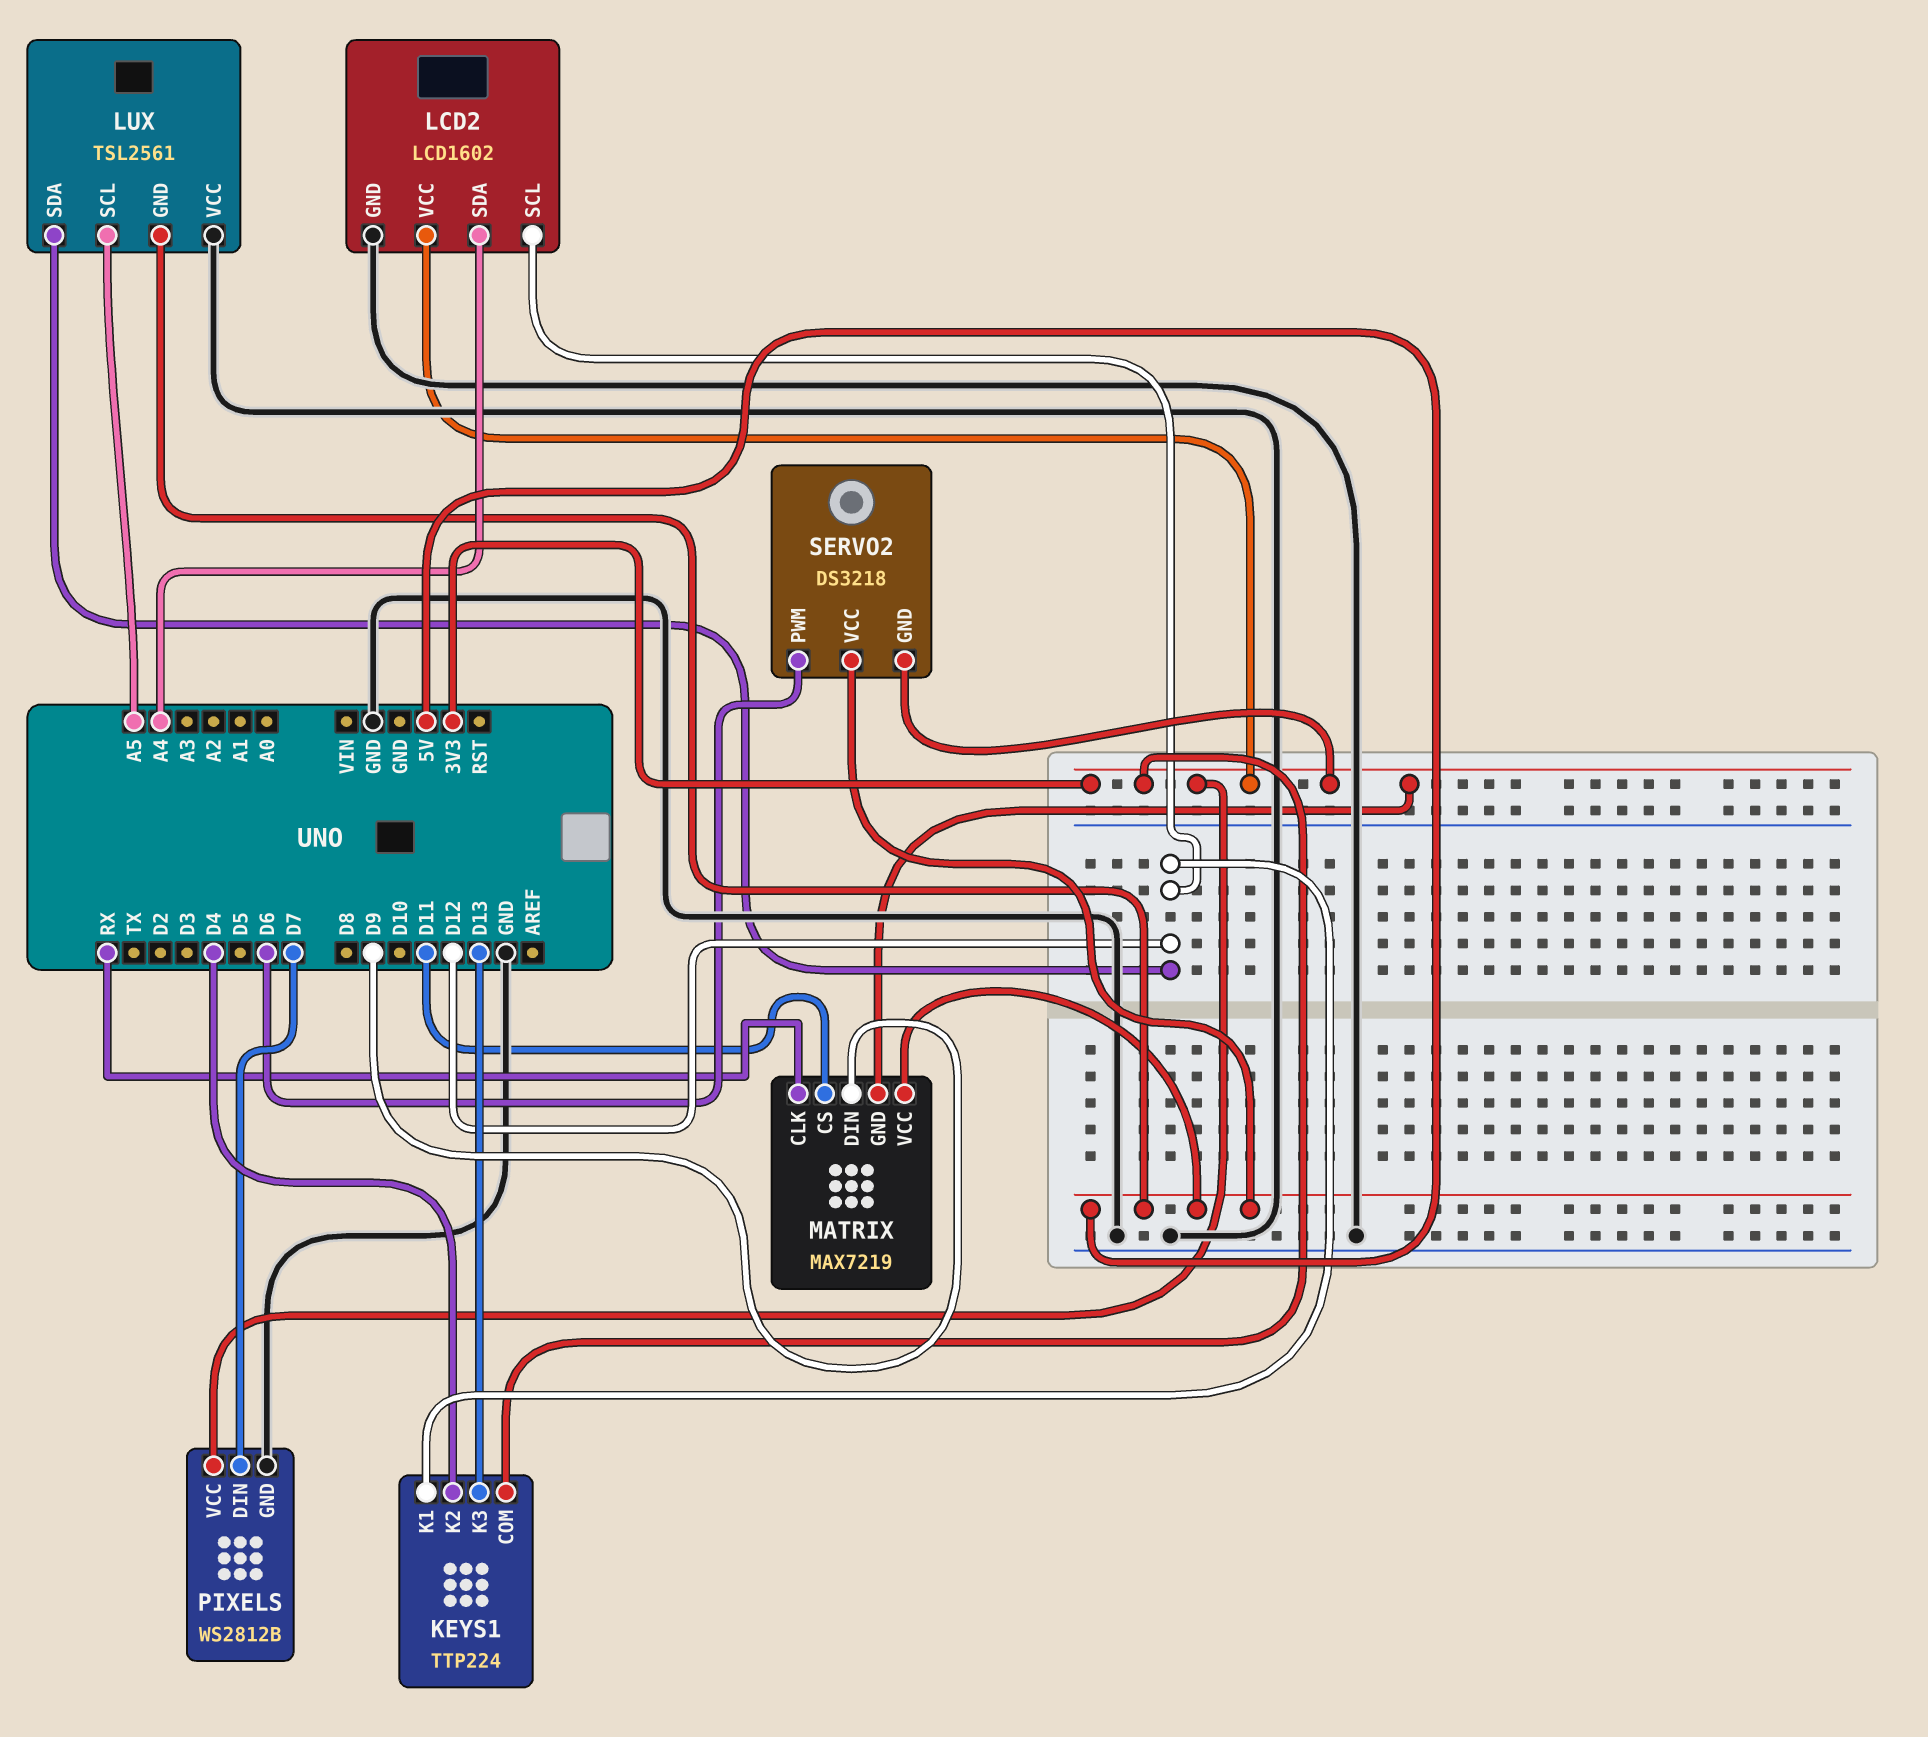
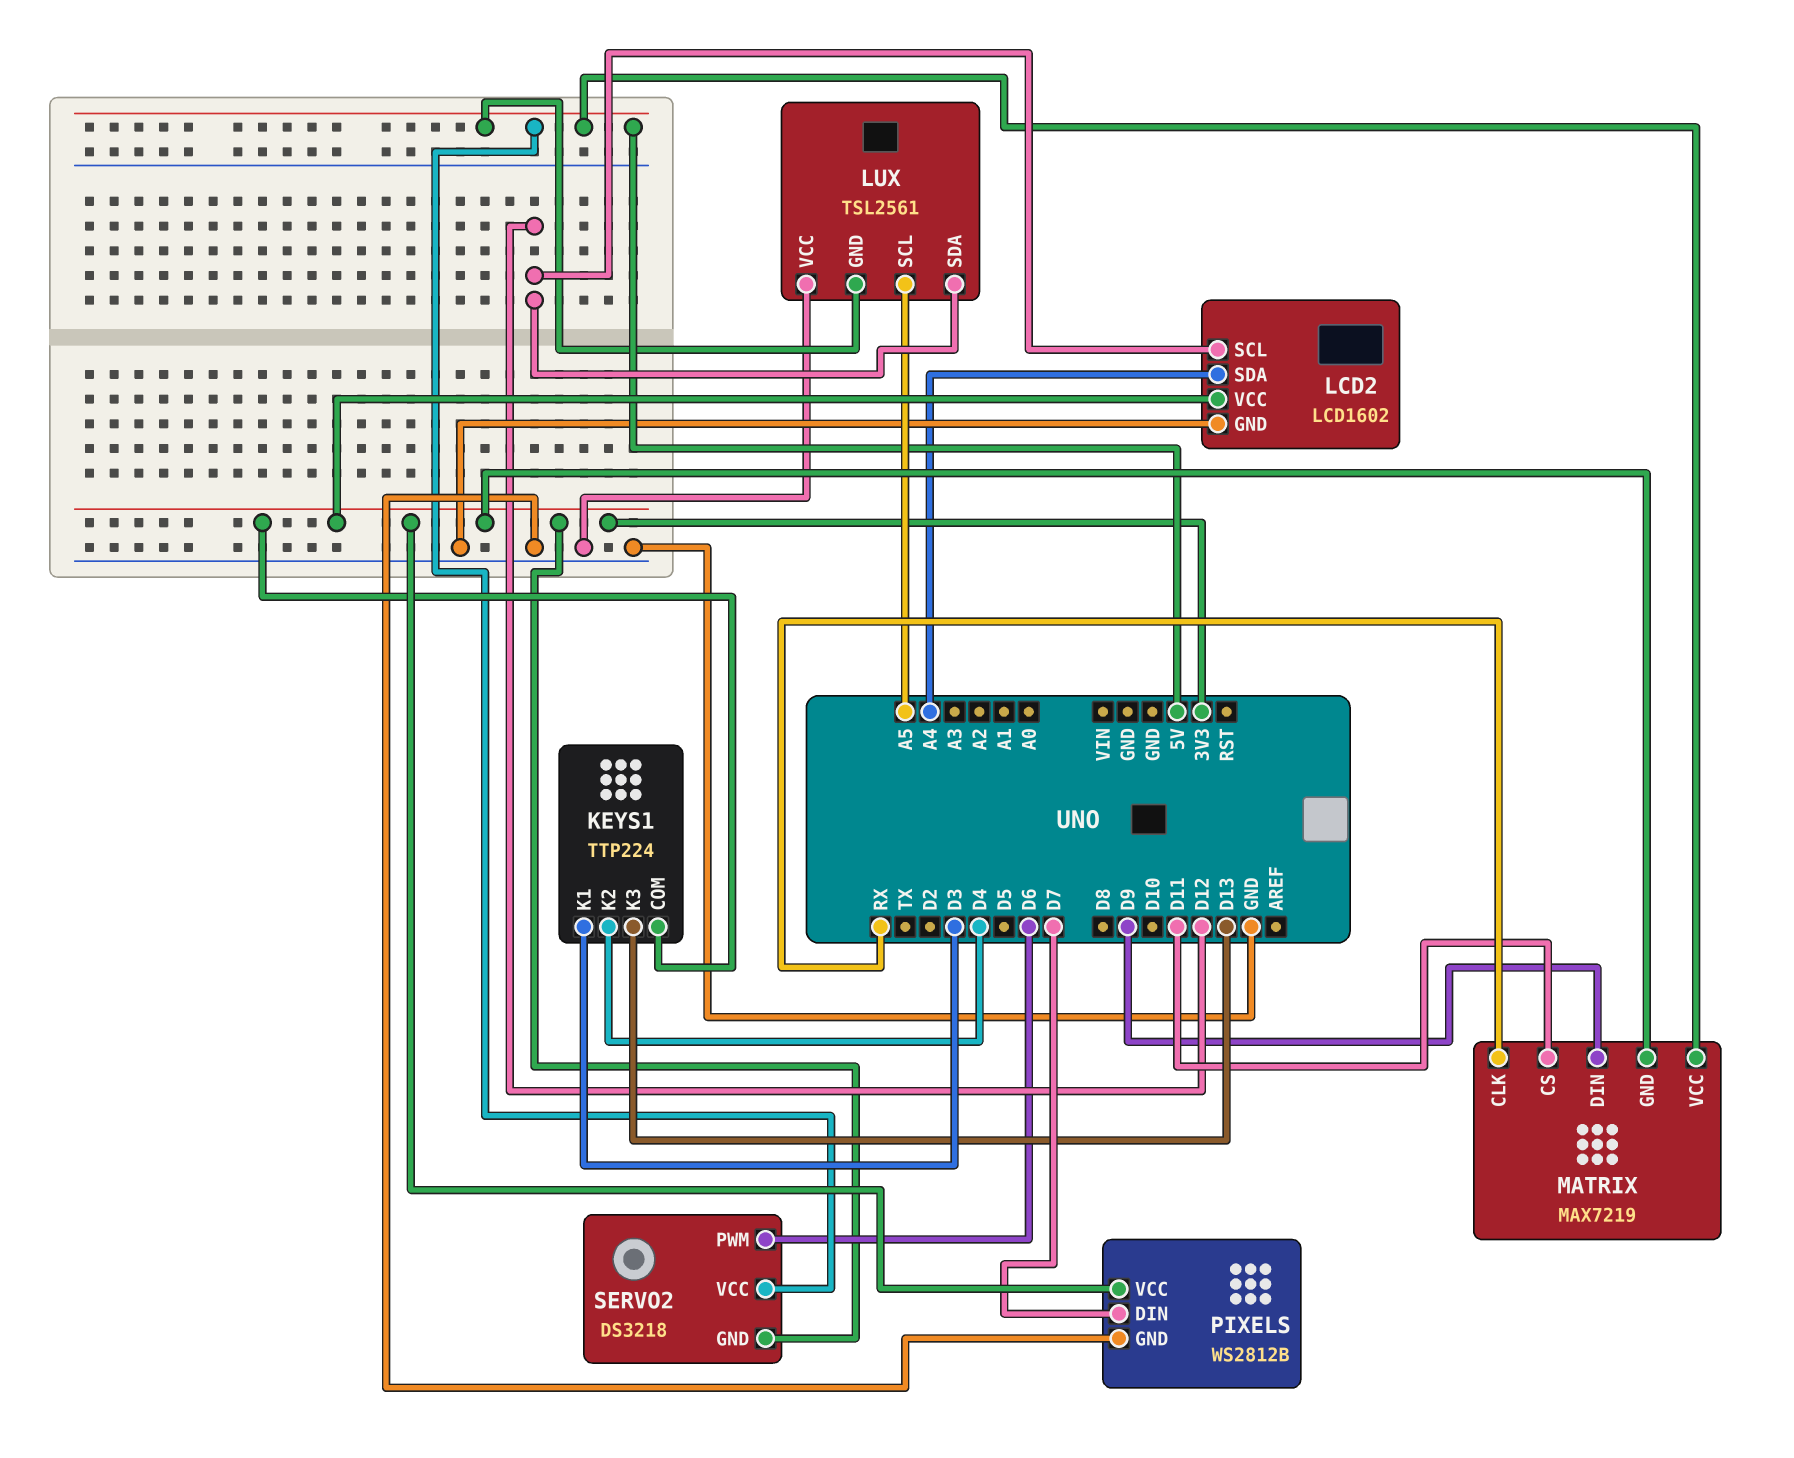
KEYS1 pin K1: D12 -> D3

